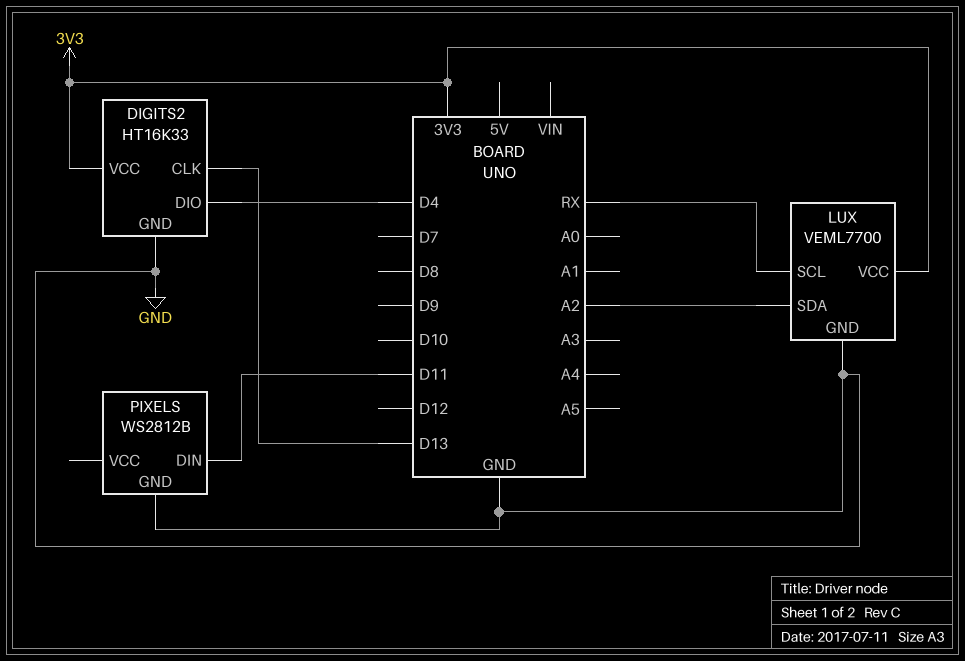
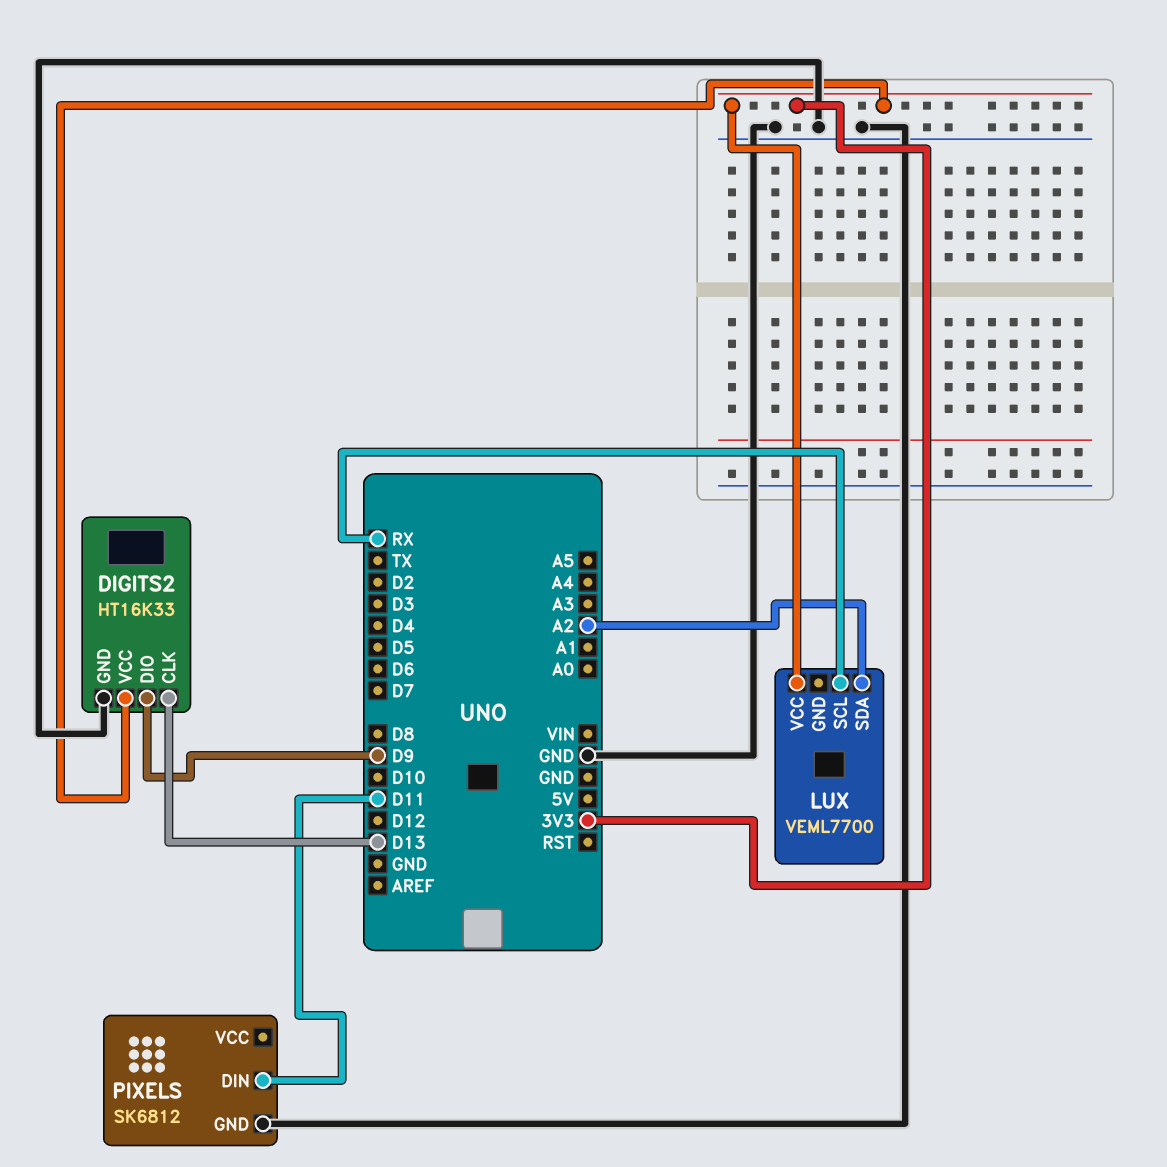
DIGITS2 pin DIO: D4 -> D9
LUX pin GND: GND -> none
PIXELS: WS2812B -> SK6812

